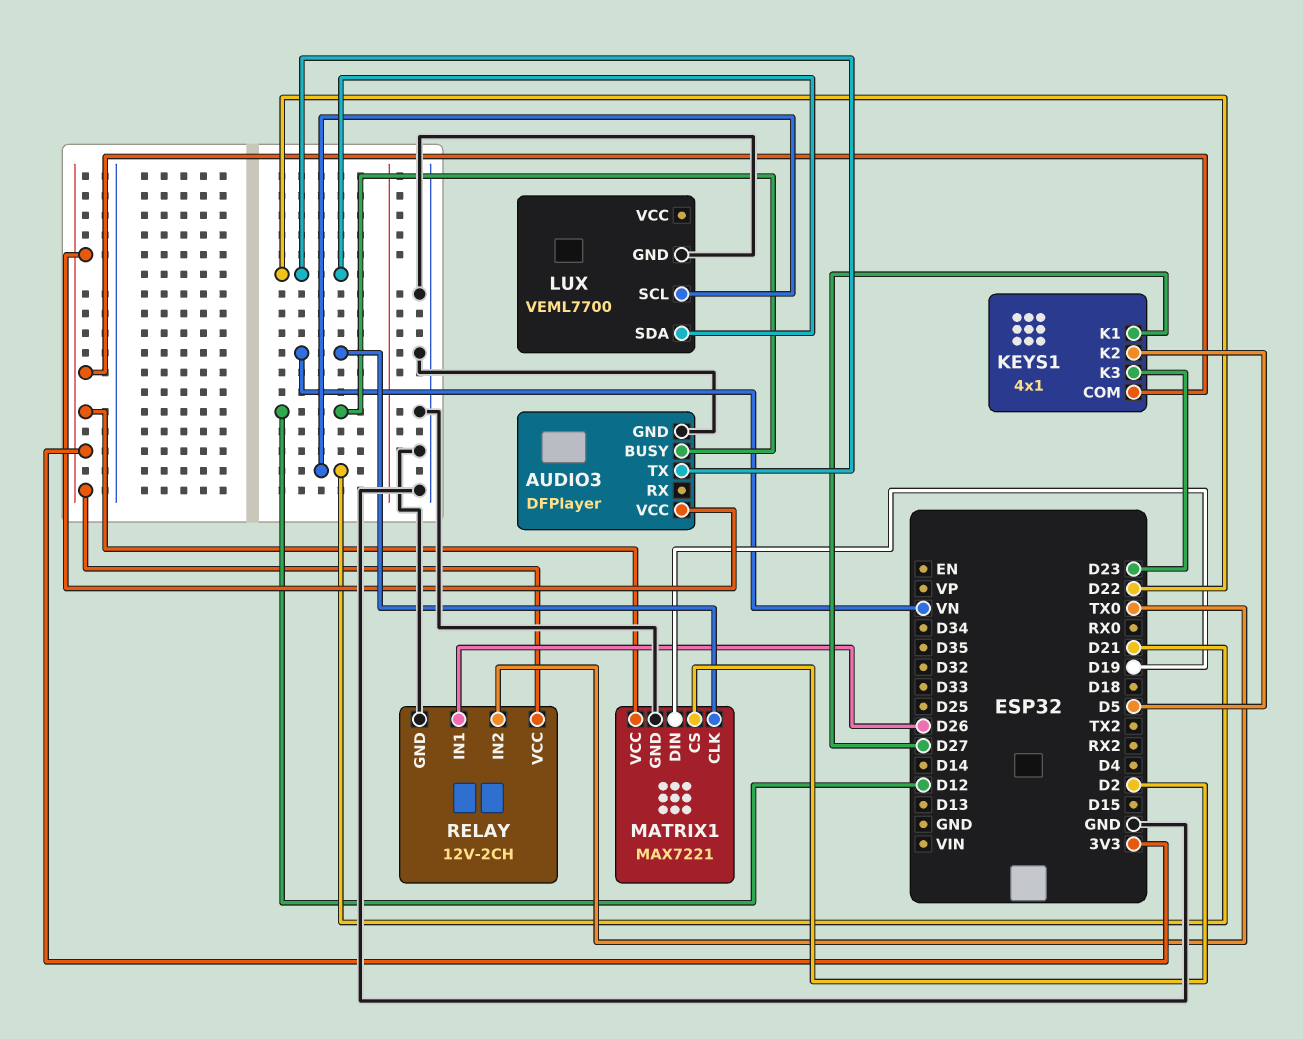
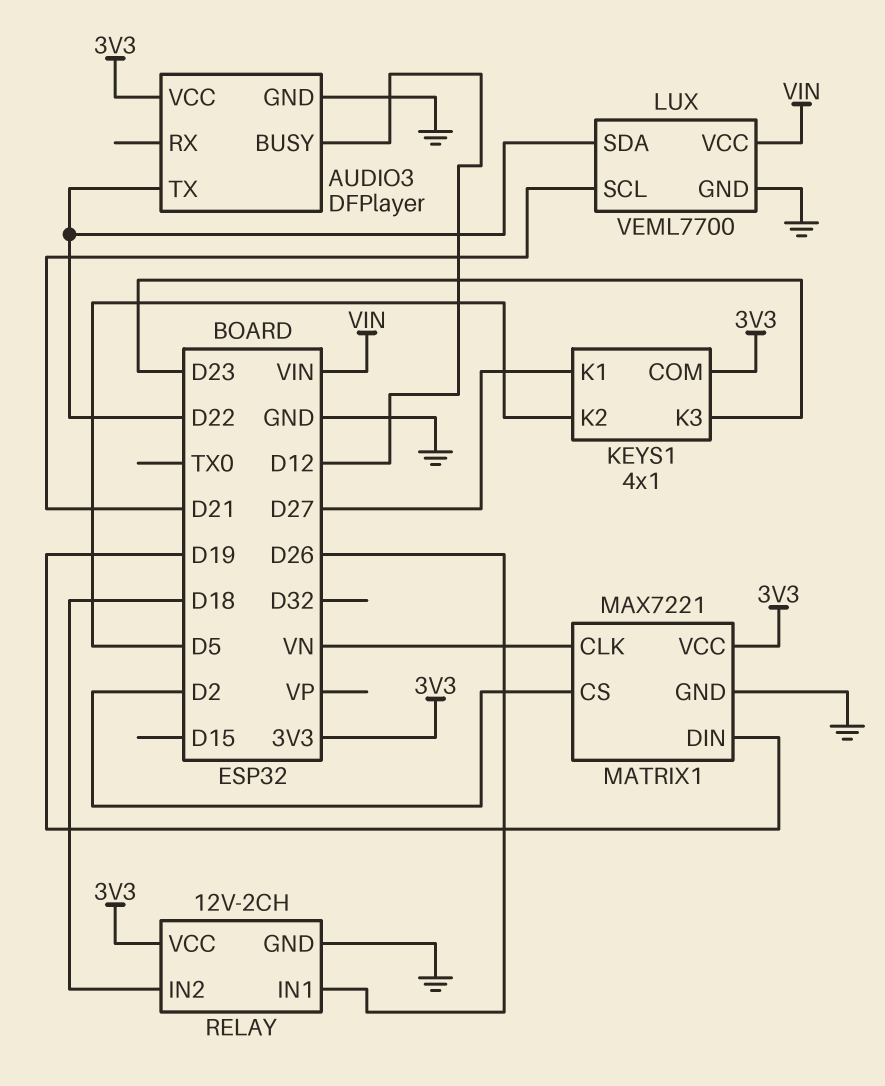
LUX pin VCC: none -> VIN
RELAY pin IN2: TX0 -> D18

